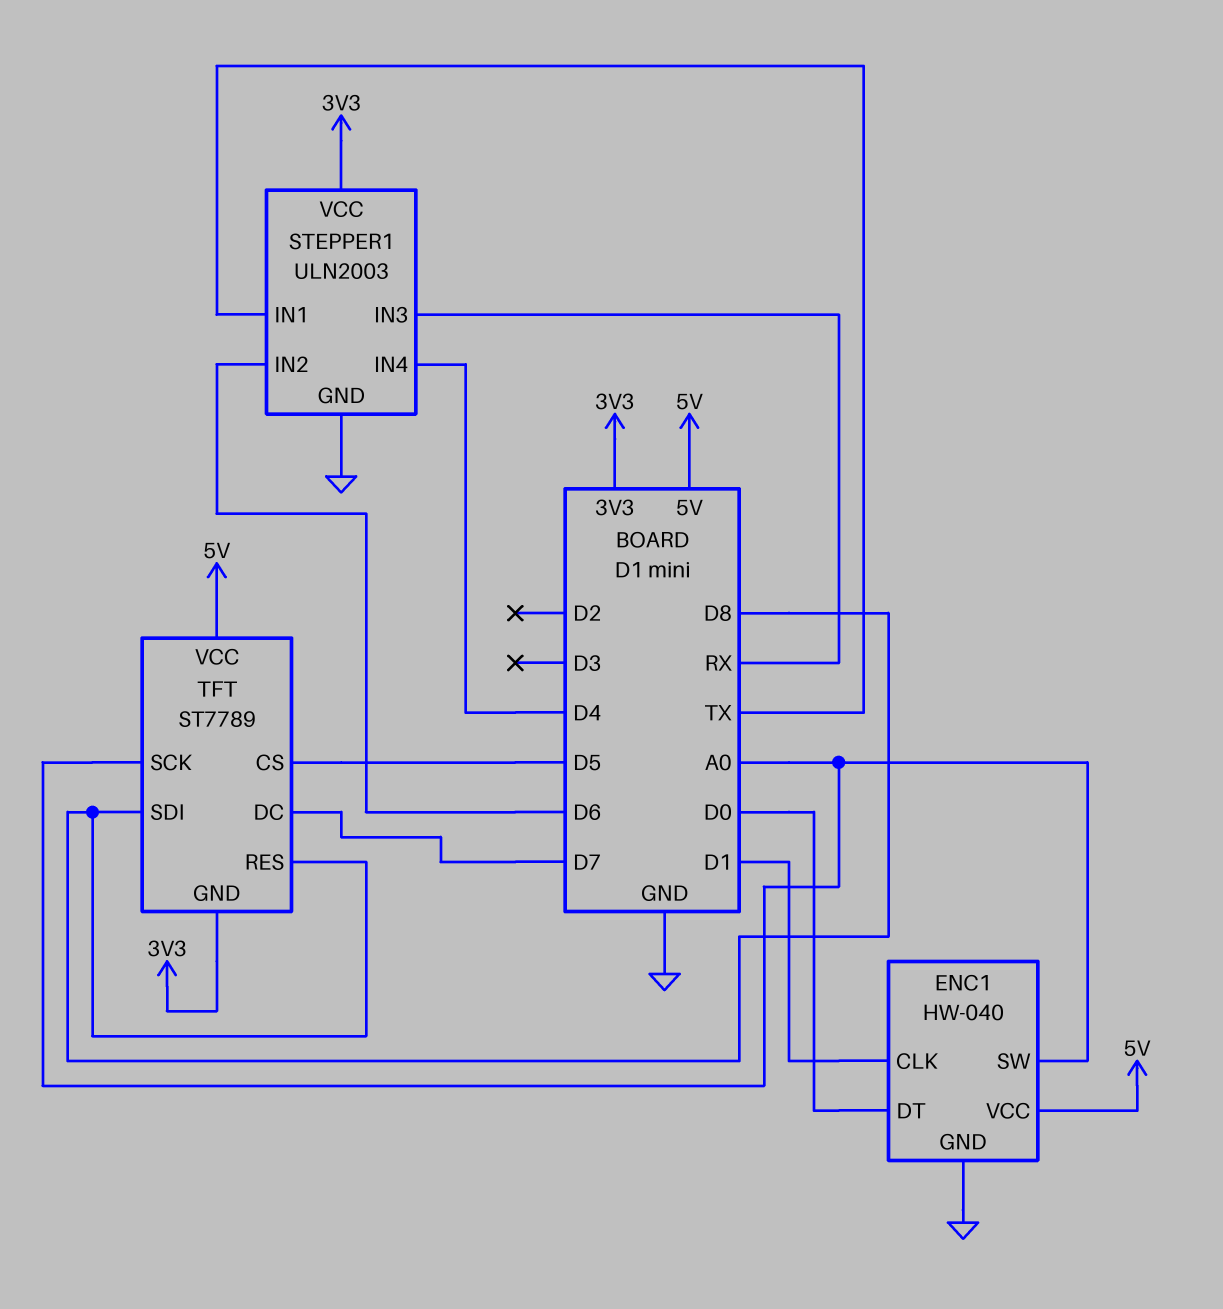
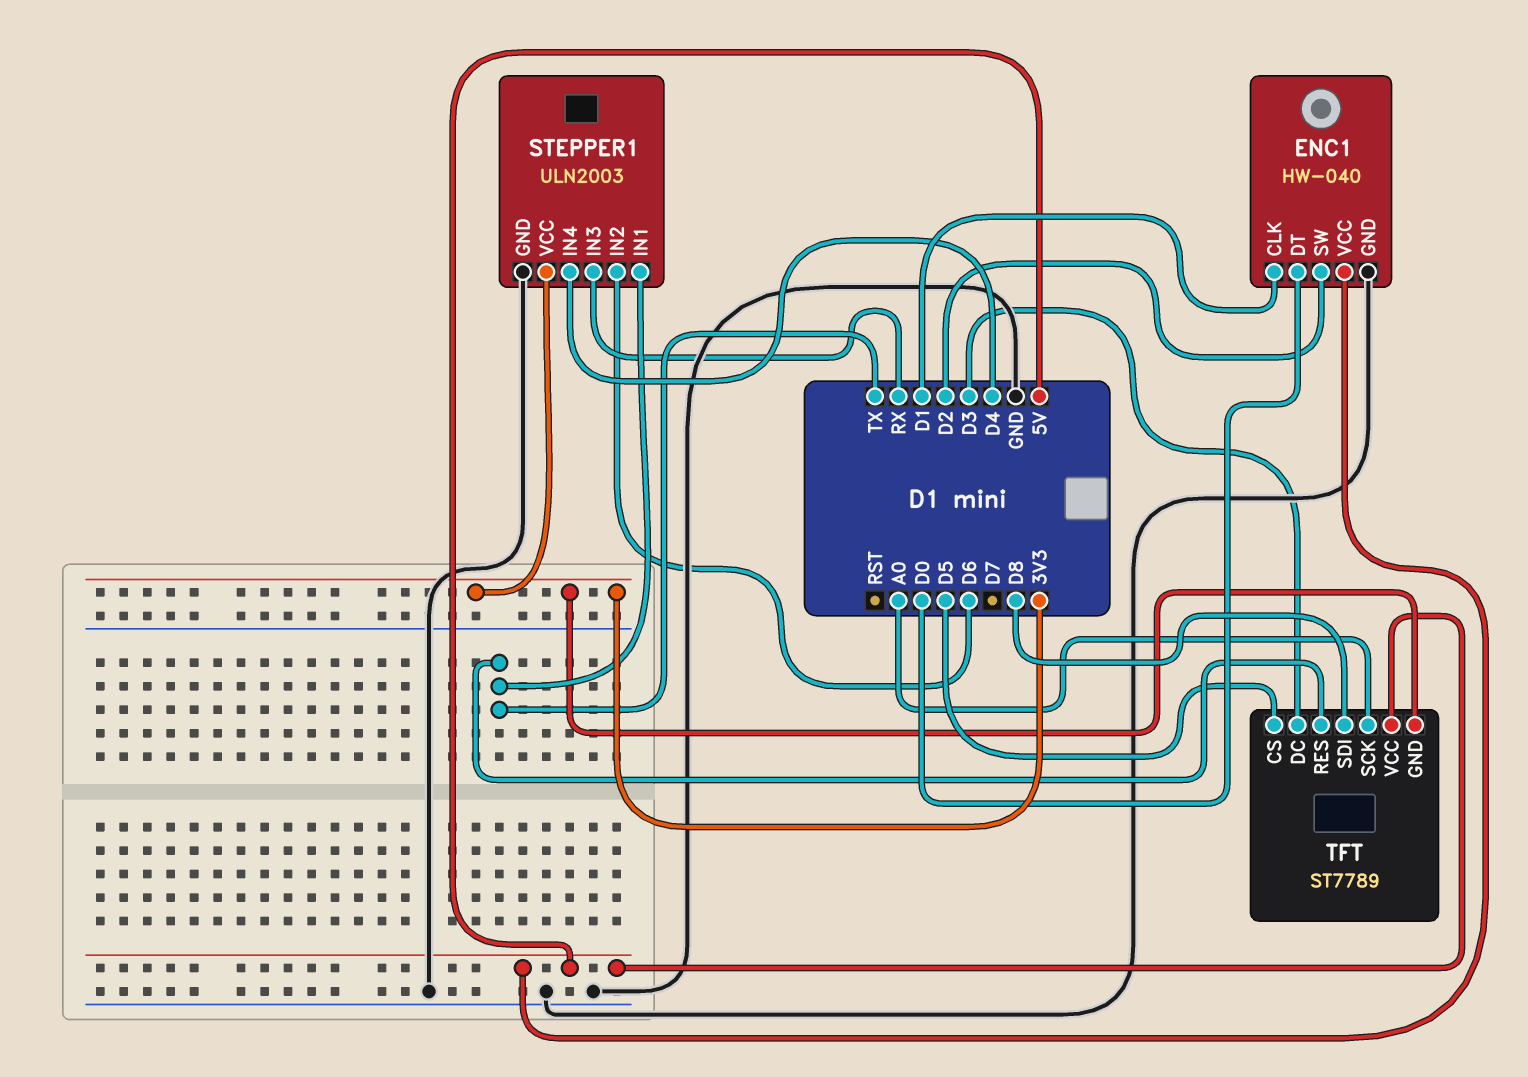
ENC1 pin SW: A0 -> D2
TFT pin DC: D7 -> D3
TFT pin RES: D8 -> TX

